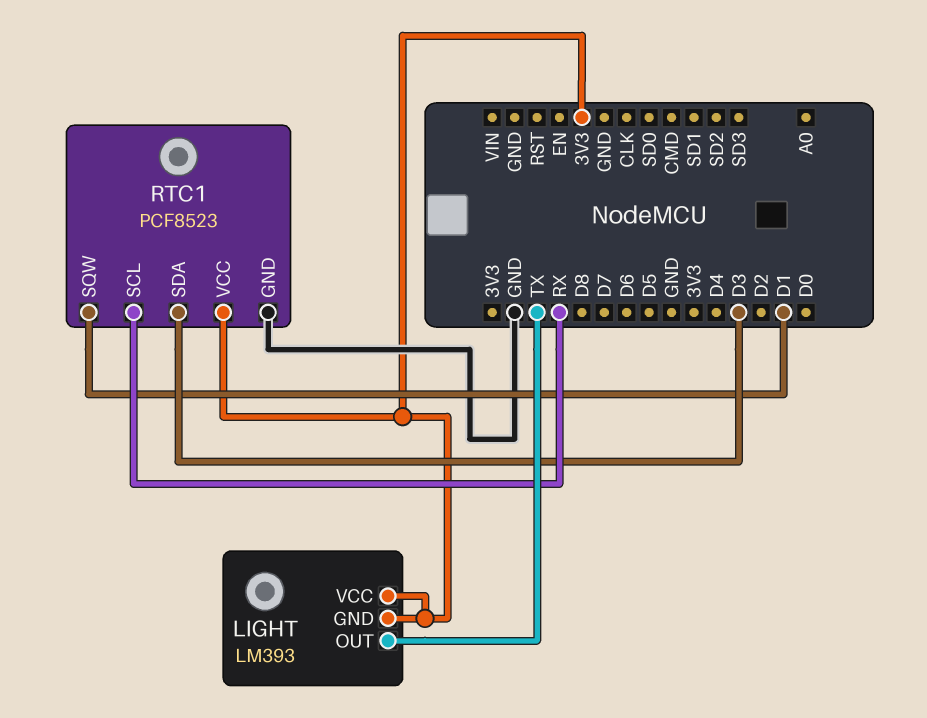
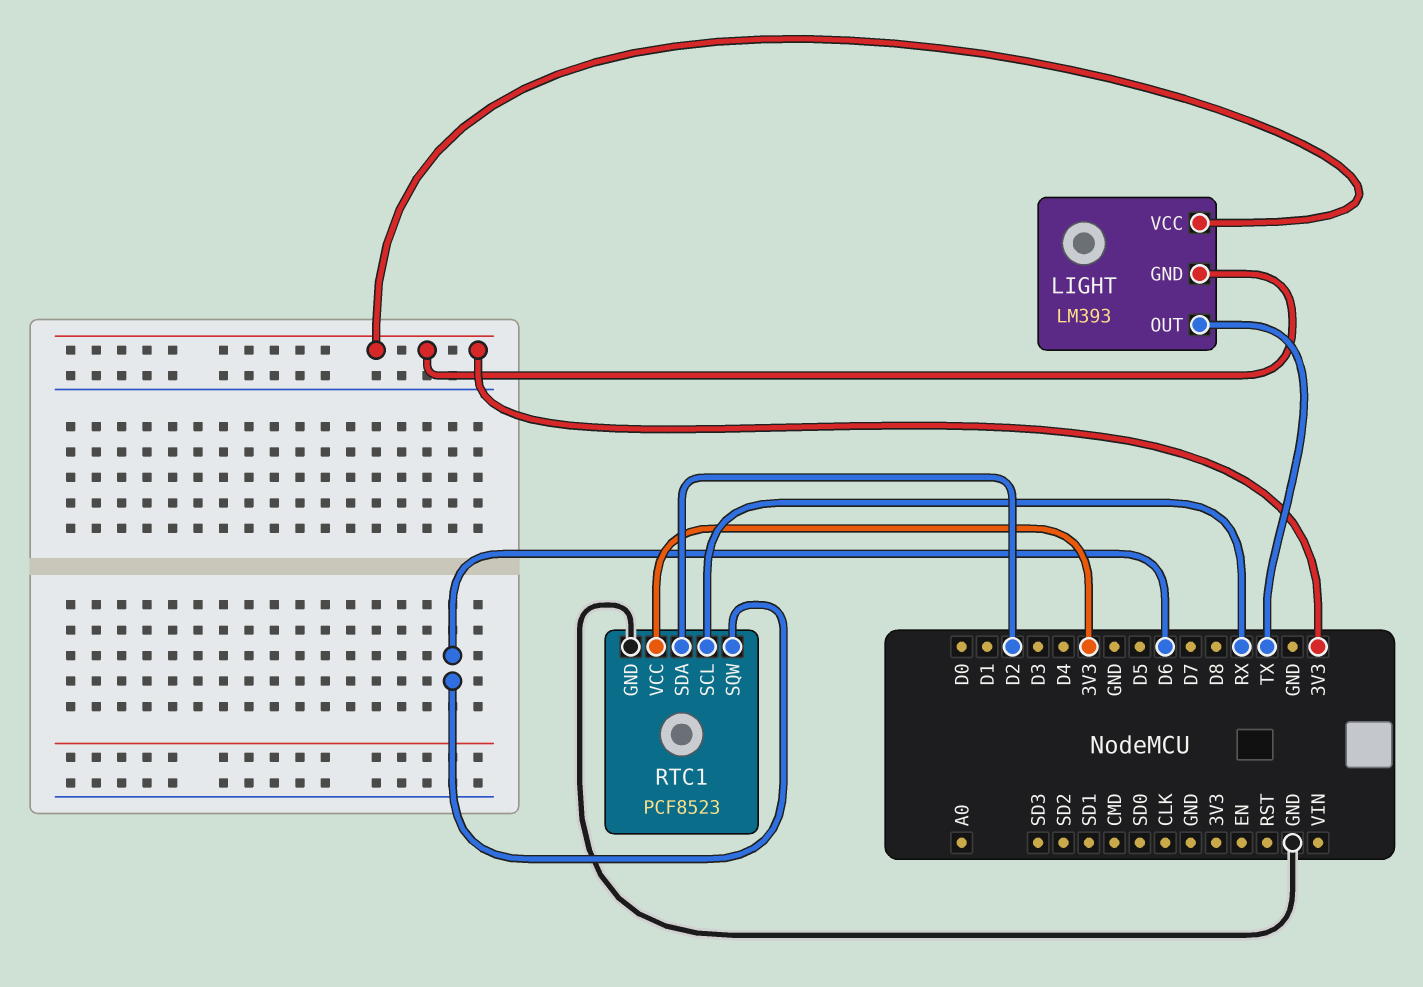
RTC1 pin SDA: D3 -> D2
RTC1 pin SQW: D1 -> D6

